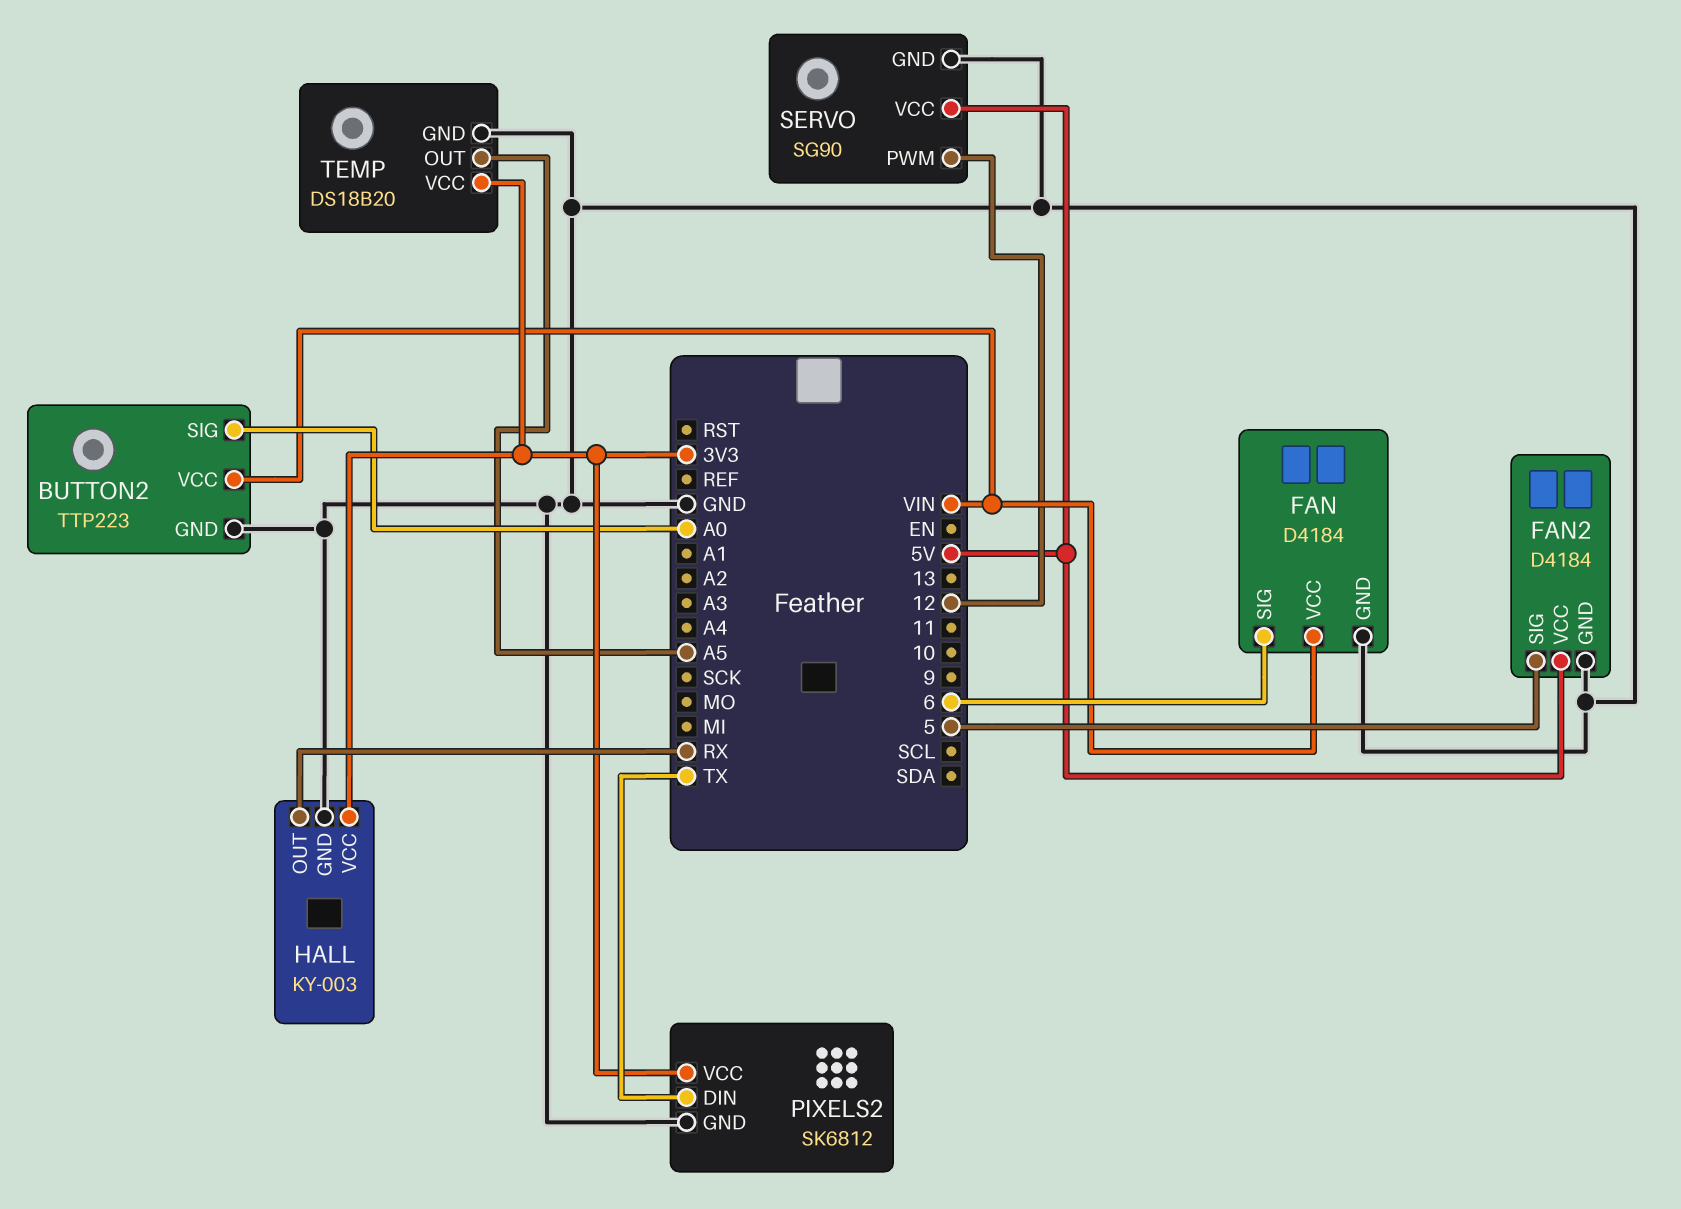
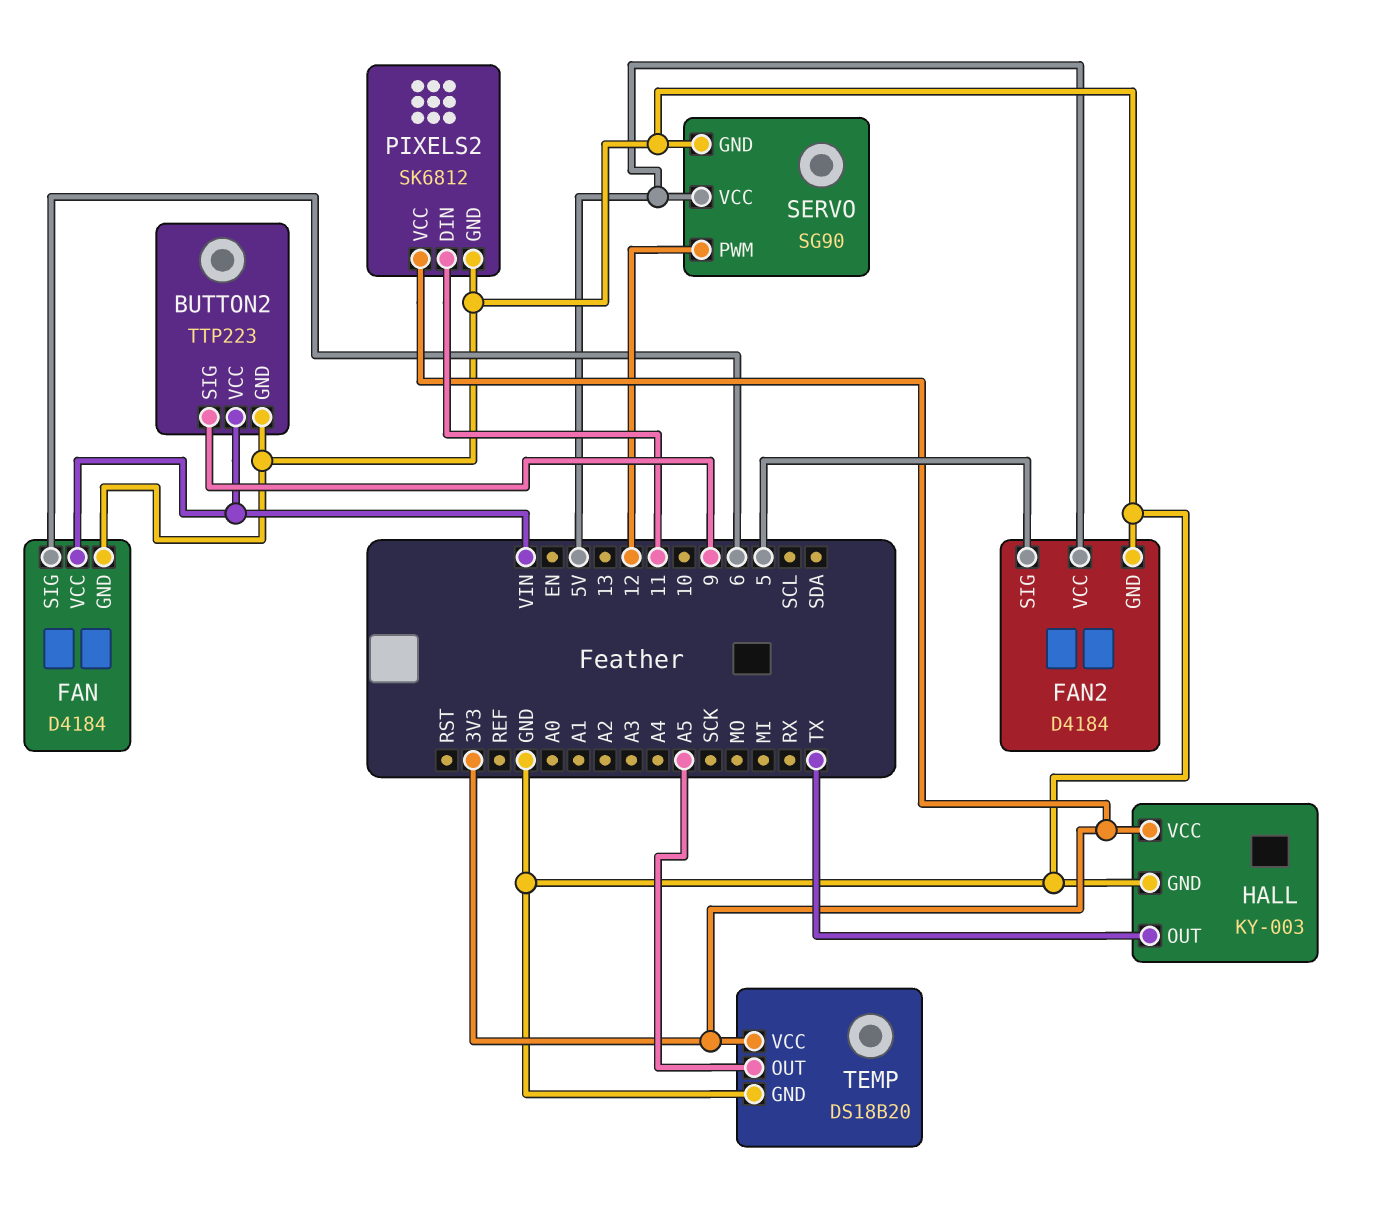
BUTTON2 pin SIG: A0 -> 9
HALL pin OUT: RX -> TX
PIXELS2 pin DIN: TX -> 11

